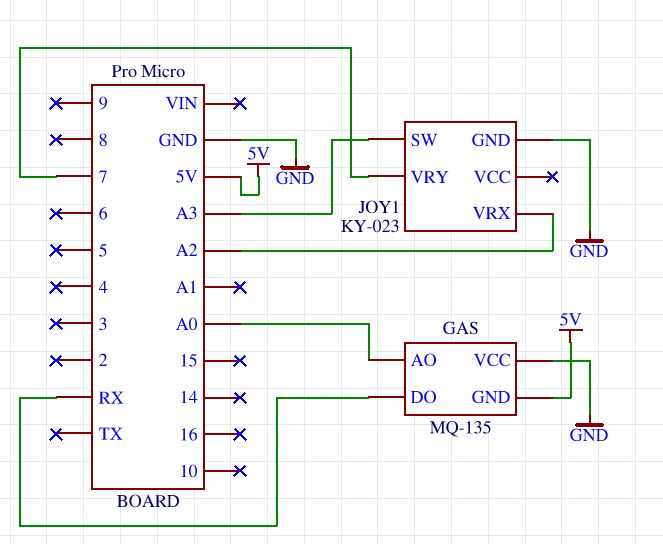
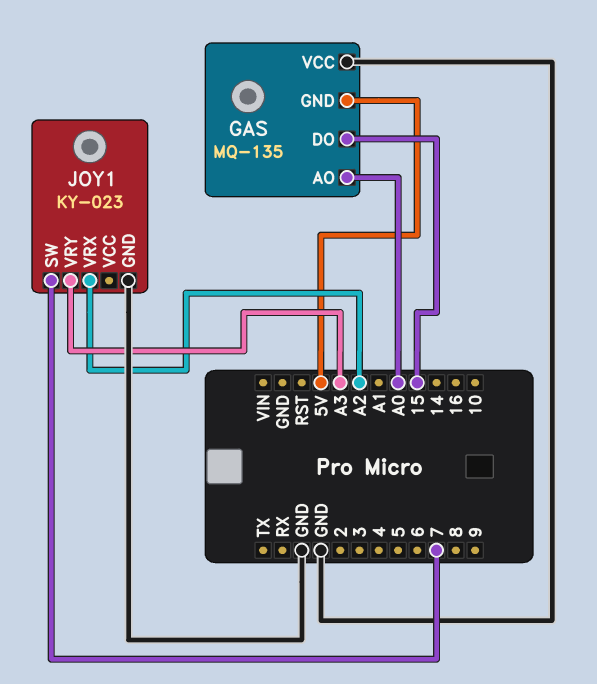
GAS pin DO: RX -> 15
JOY1 pin SW: A3 -> 7
JOY1 pin VRY: 7 -> A3

